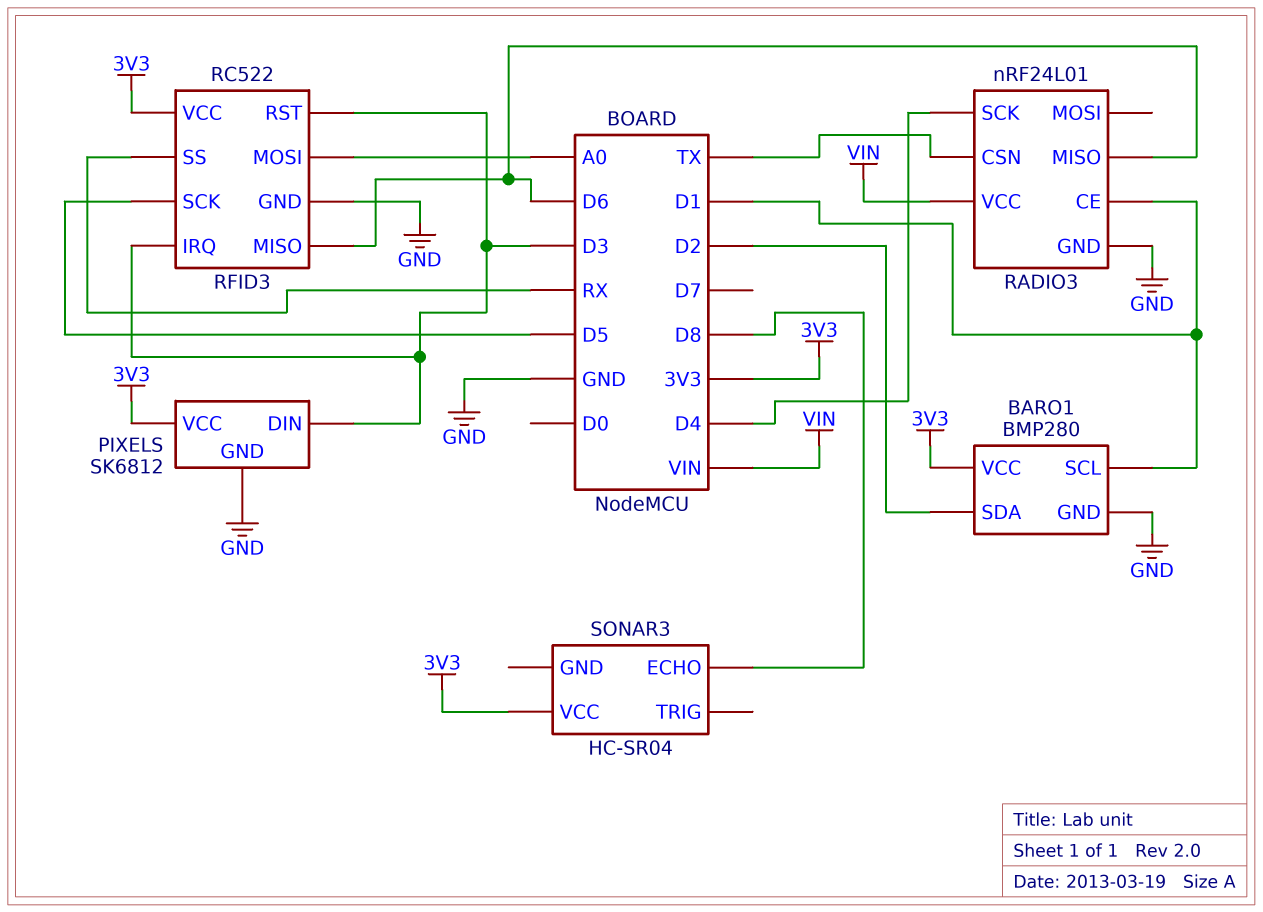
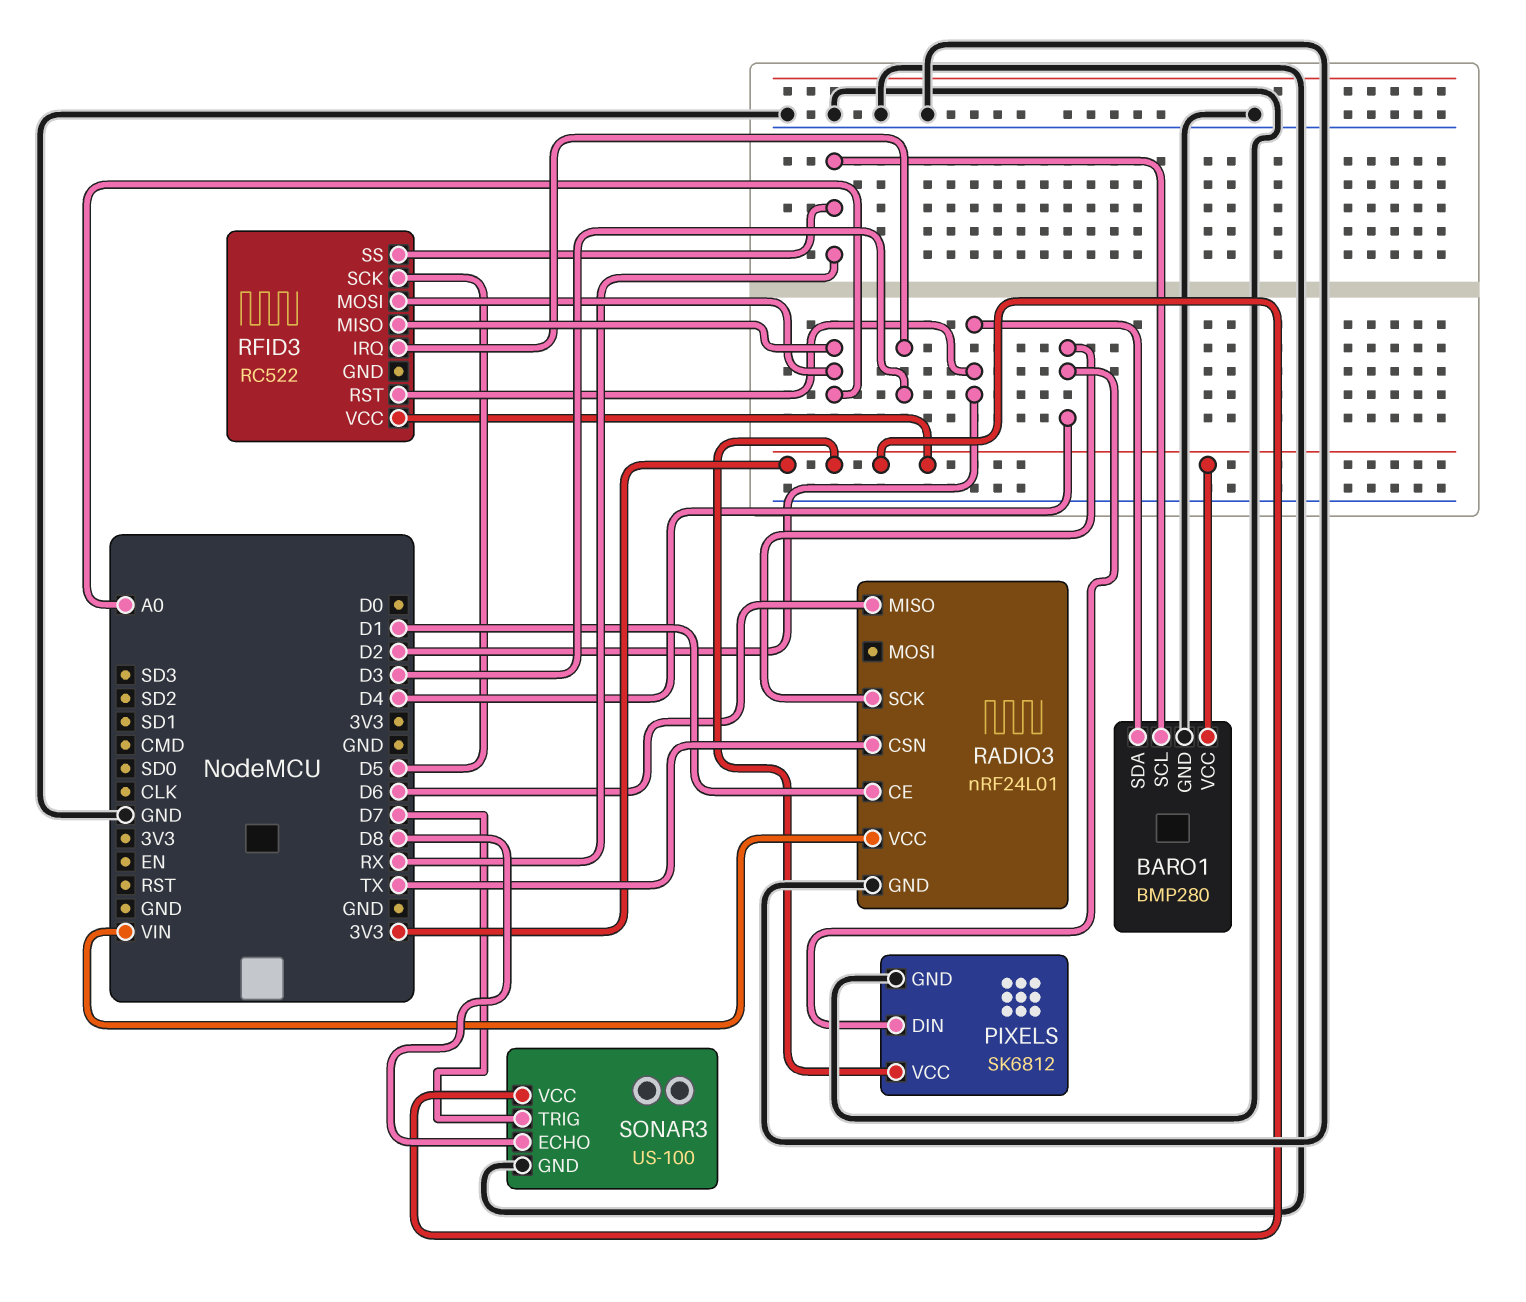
BARO1 pin SCL: D1 -> RX
PIXELS pin DIN: D3 -> D4
RFID3 pin GND: GND -> none
RFID3 pin MISO: D6 -> A0
RFID3 pin RST: D3 -> D2
SONAR3: HC-SR04 -> US-100
SONAR3 pin GND: none -> GND
SONAR3 pin TRIG: none -> D7

